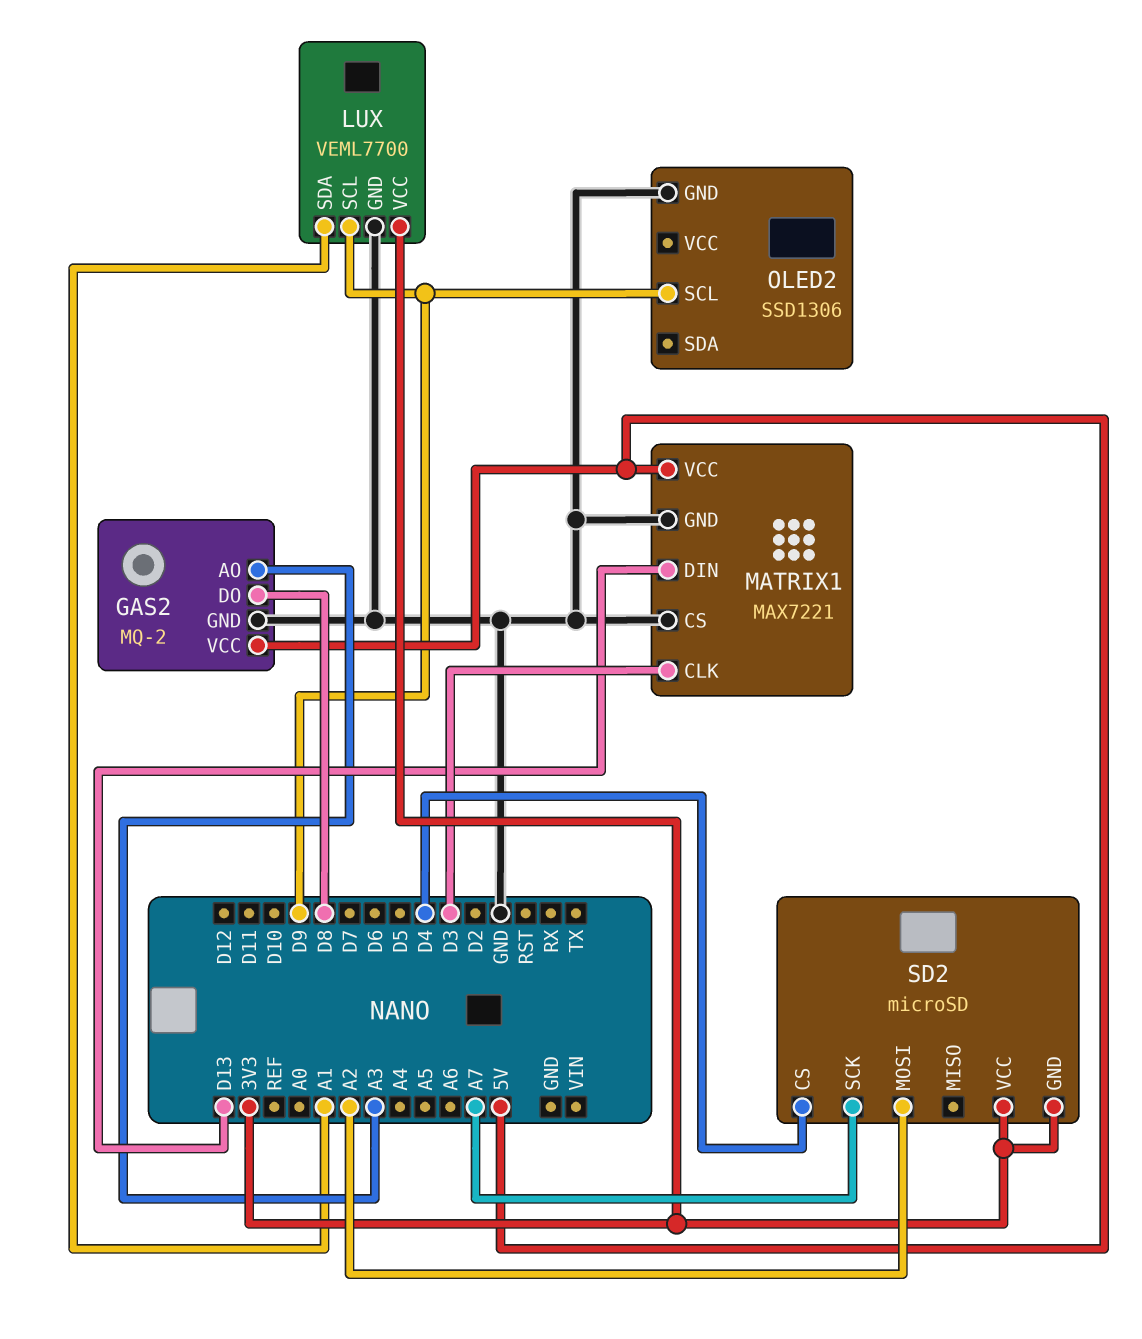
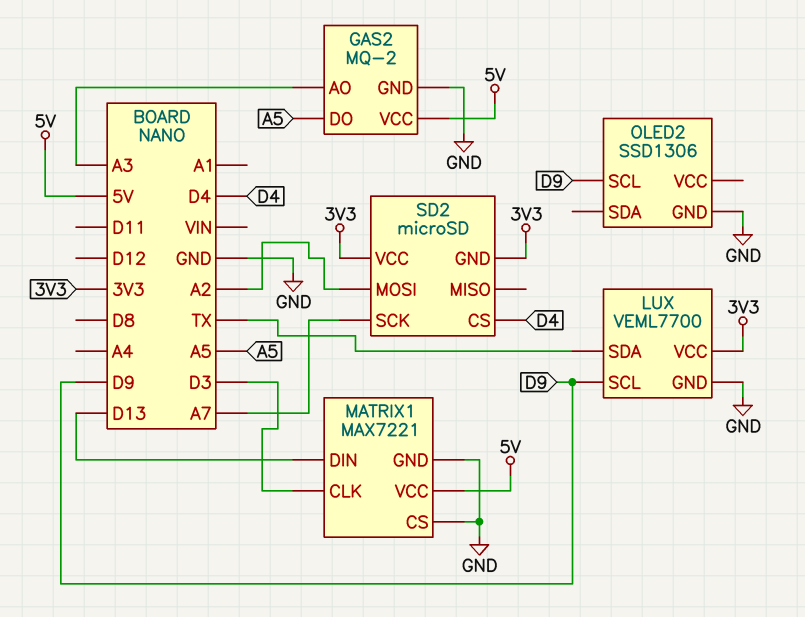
GAS2 pin DO: D8 -> A5
LUX pin SDA: A1 -> TX

